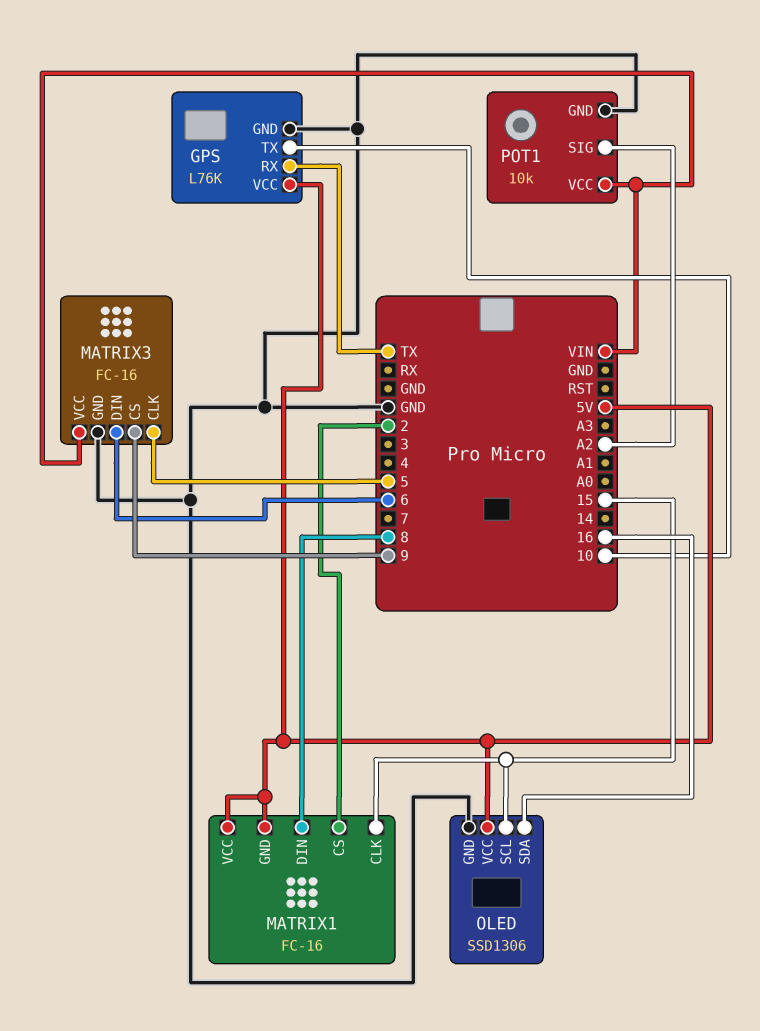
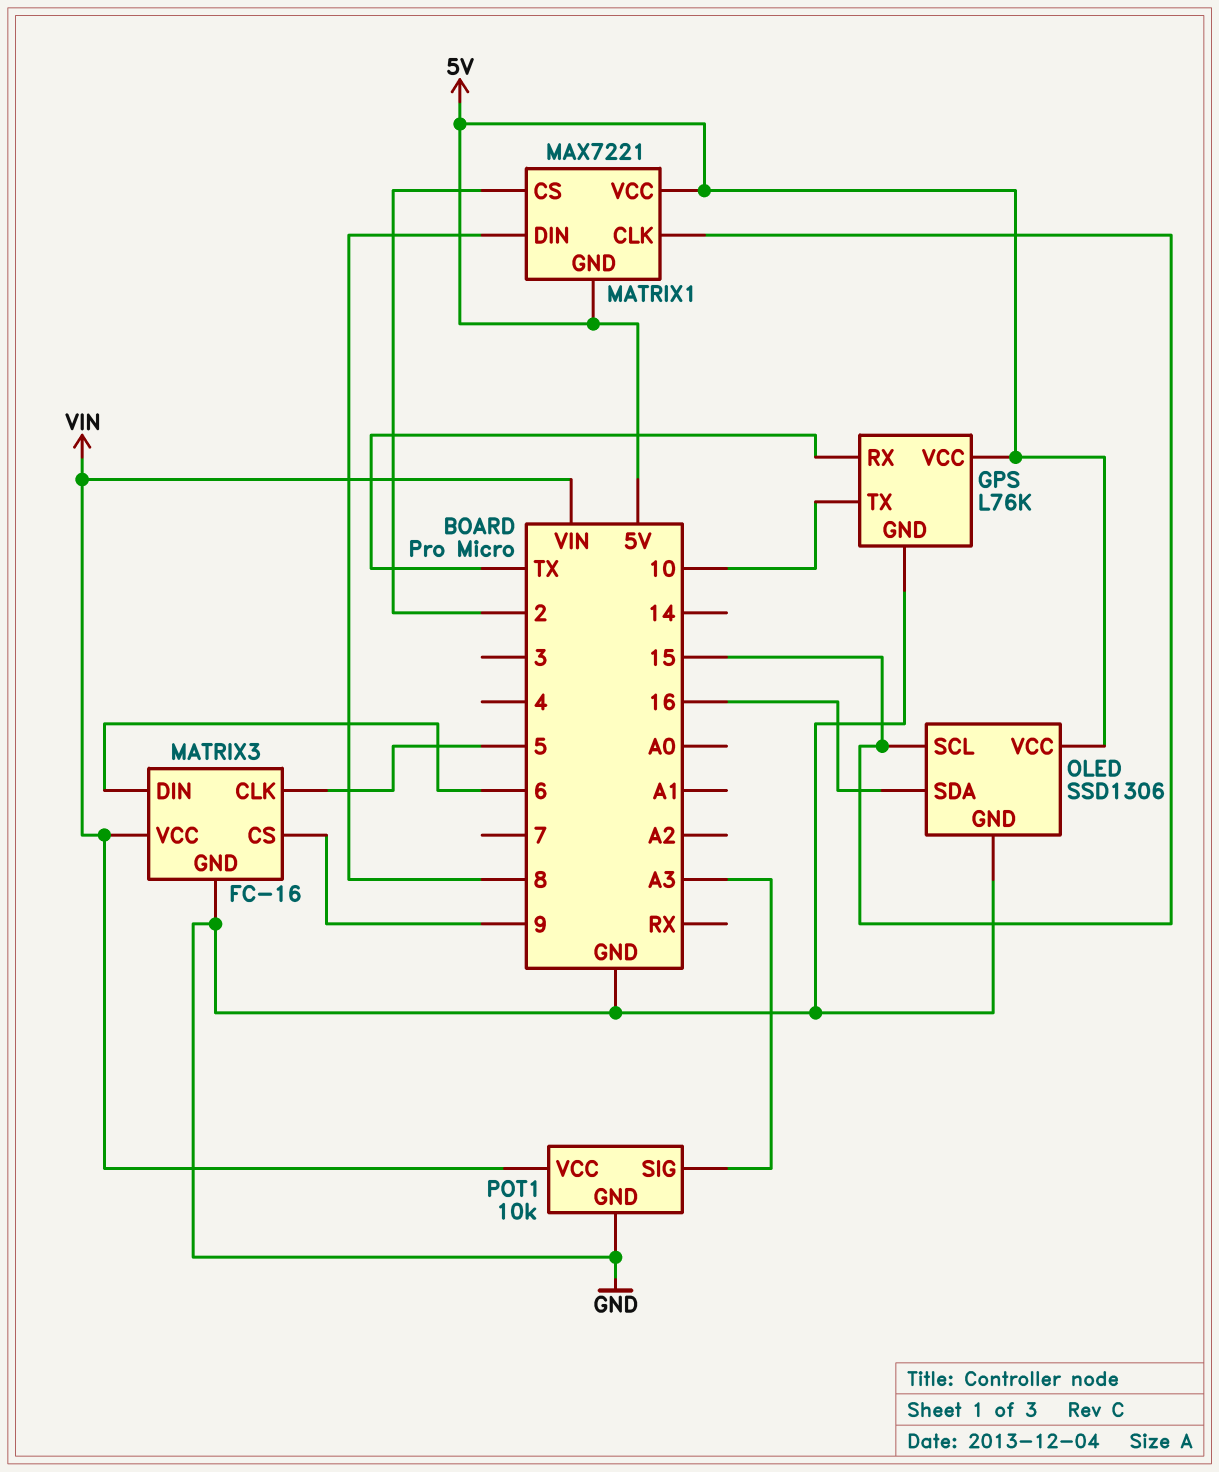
MATRIX1: FC-16 -> MAX7221
POT1 pin SIG: A2 -> A3

